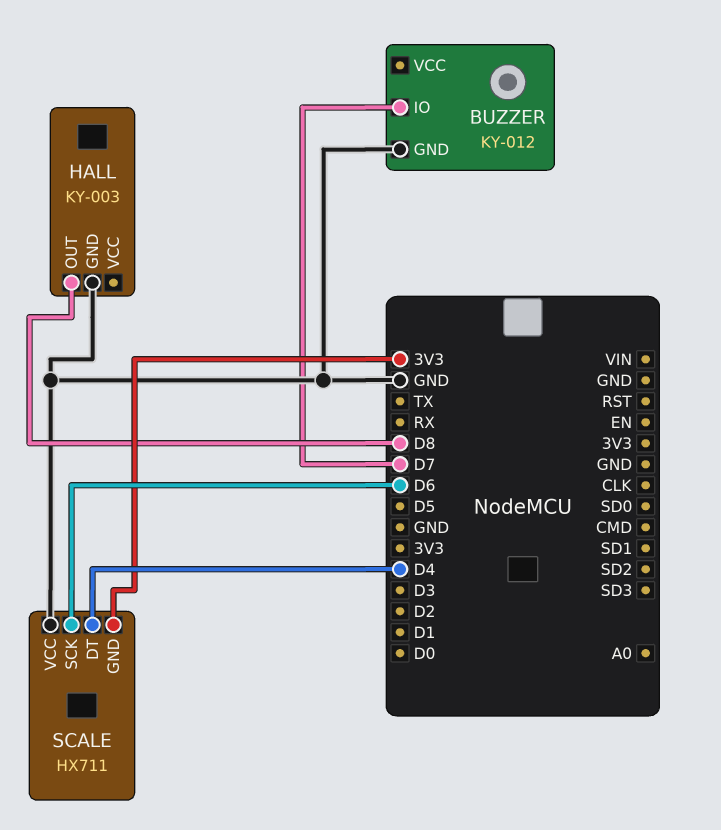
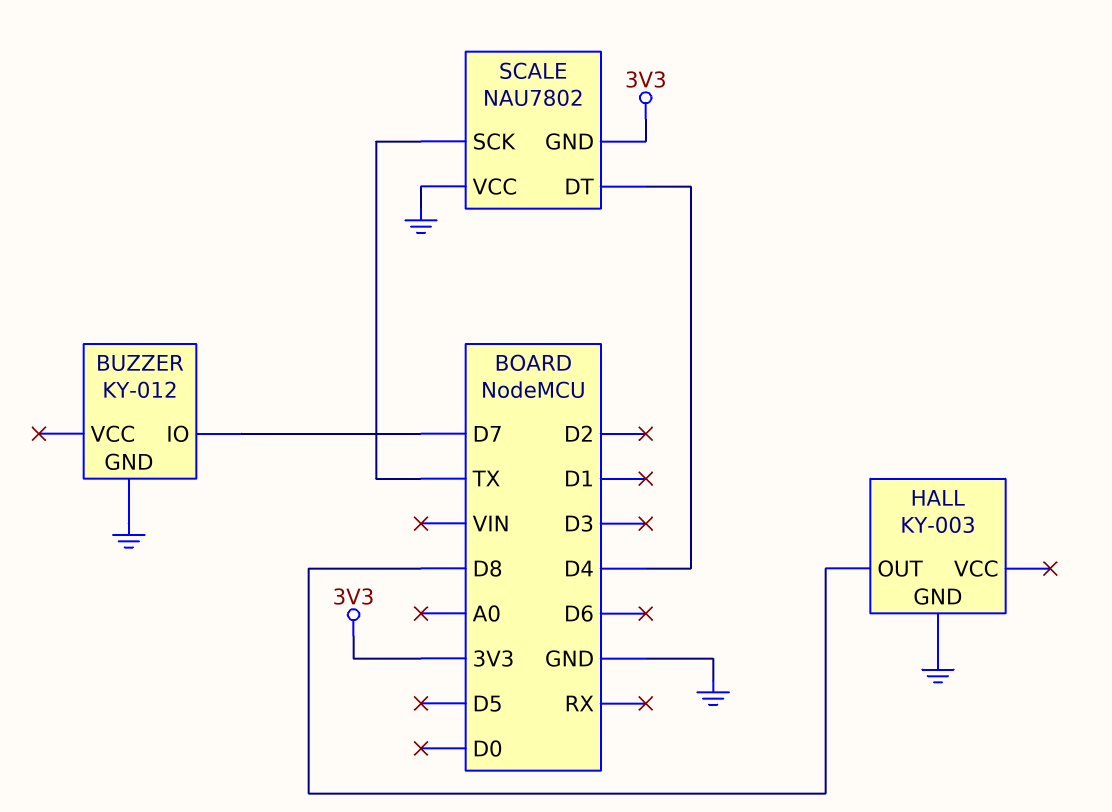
SCALE: HX711 -> NAU7802
SCALE pin SCK: D6 -> TX

